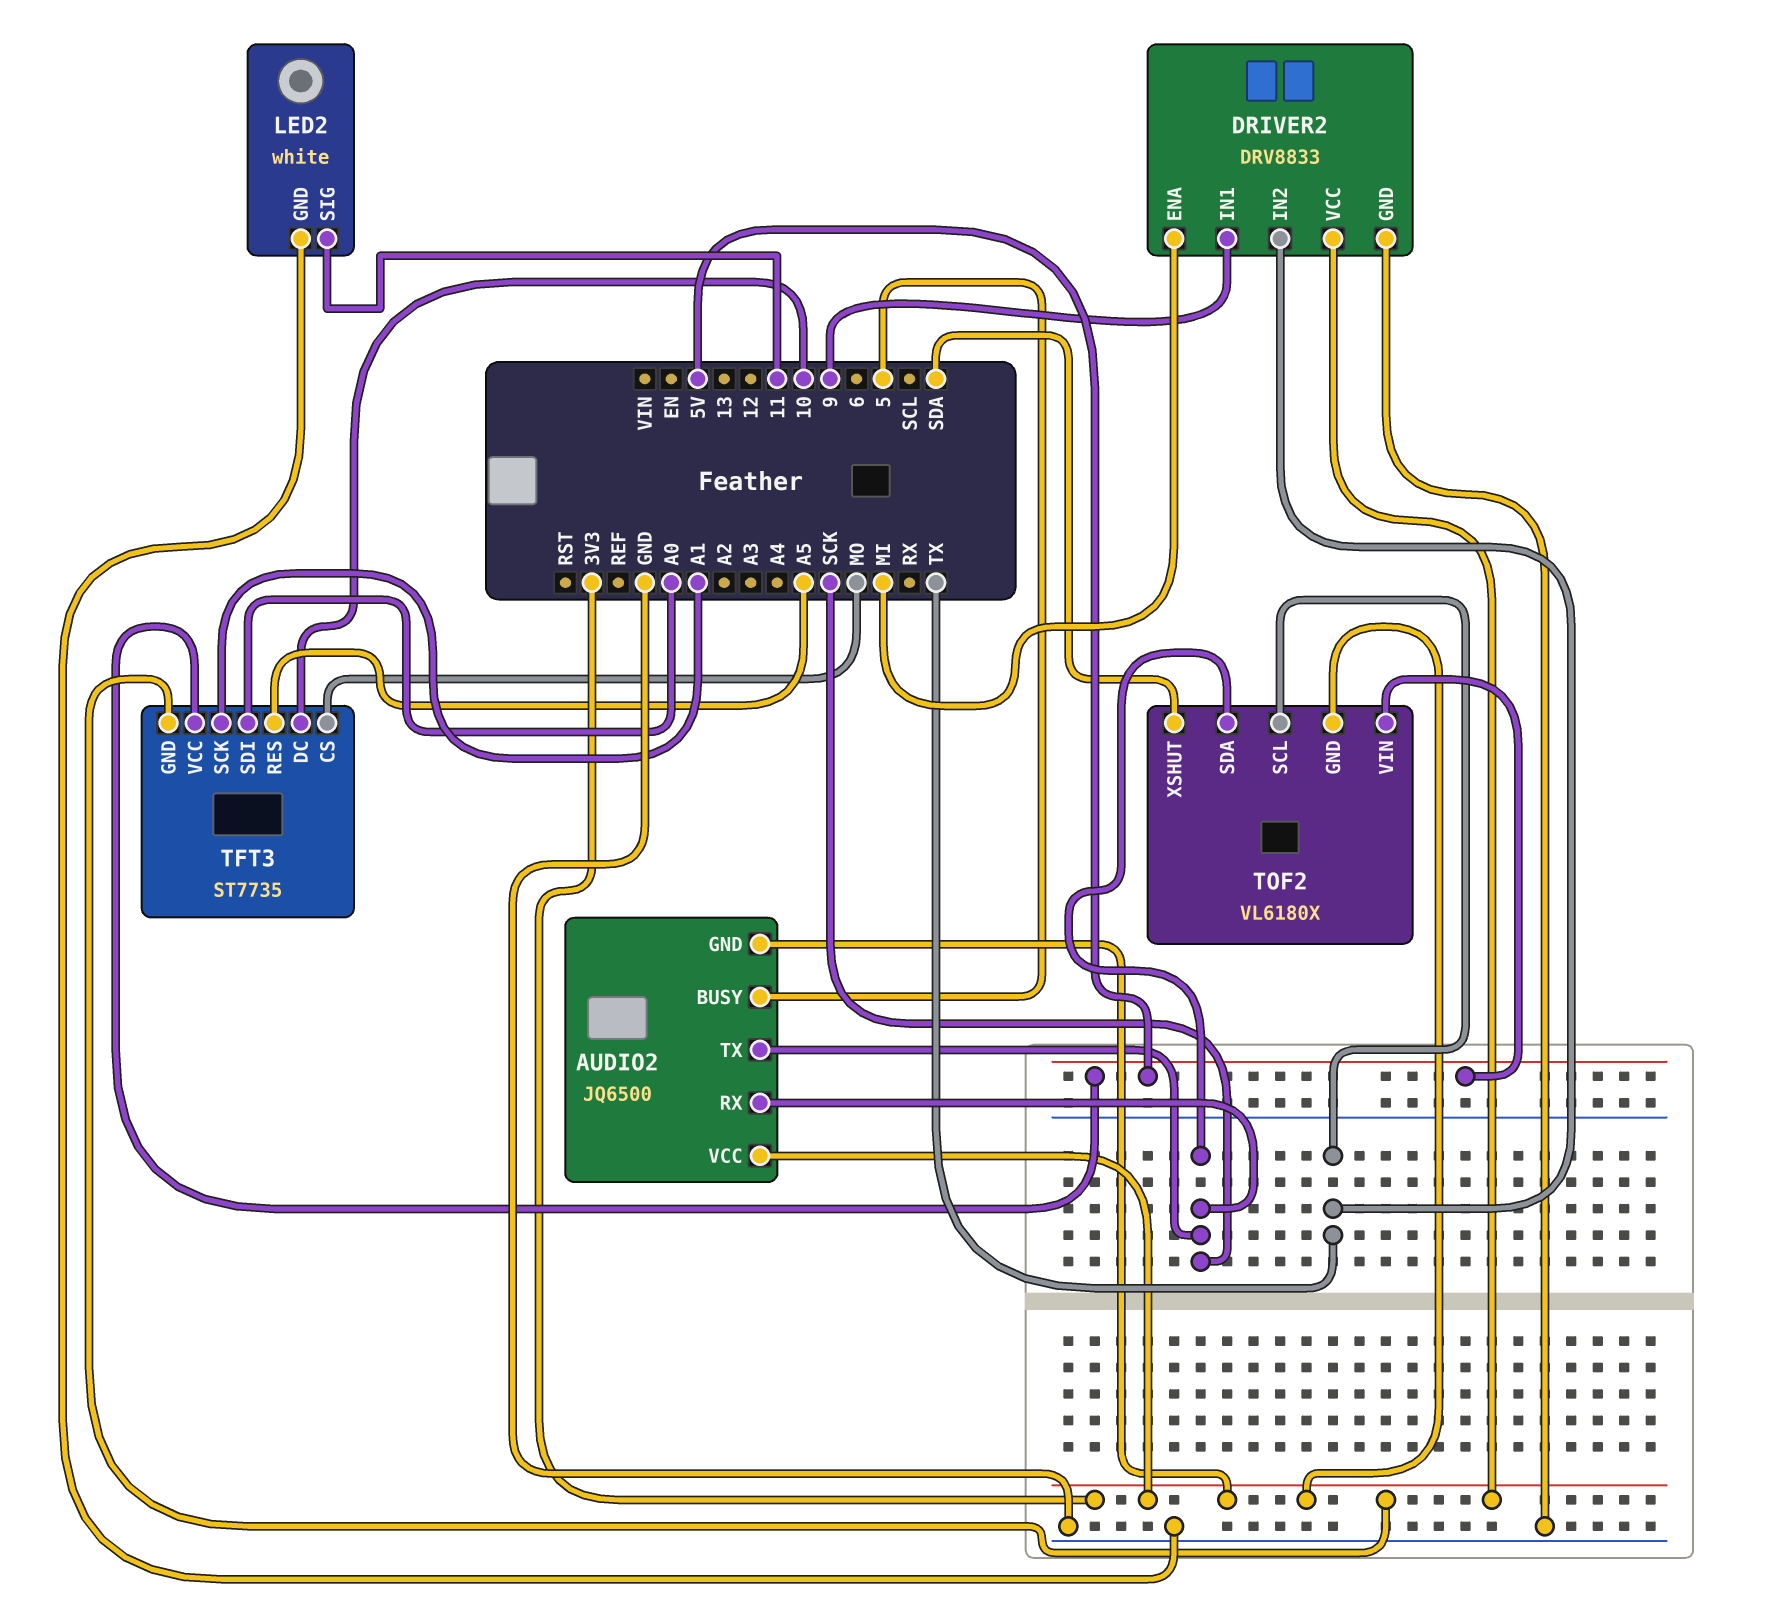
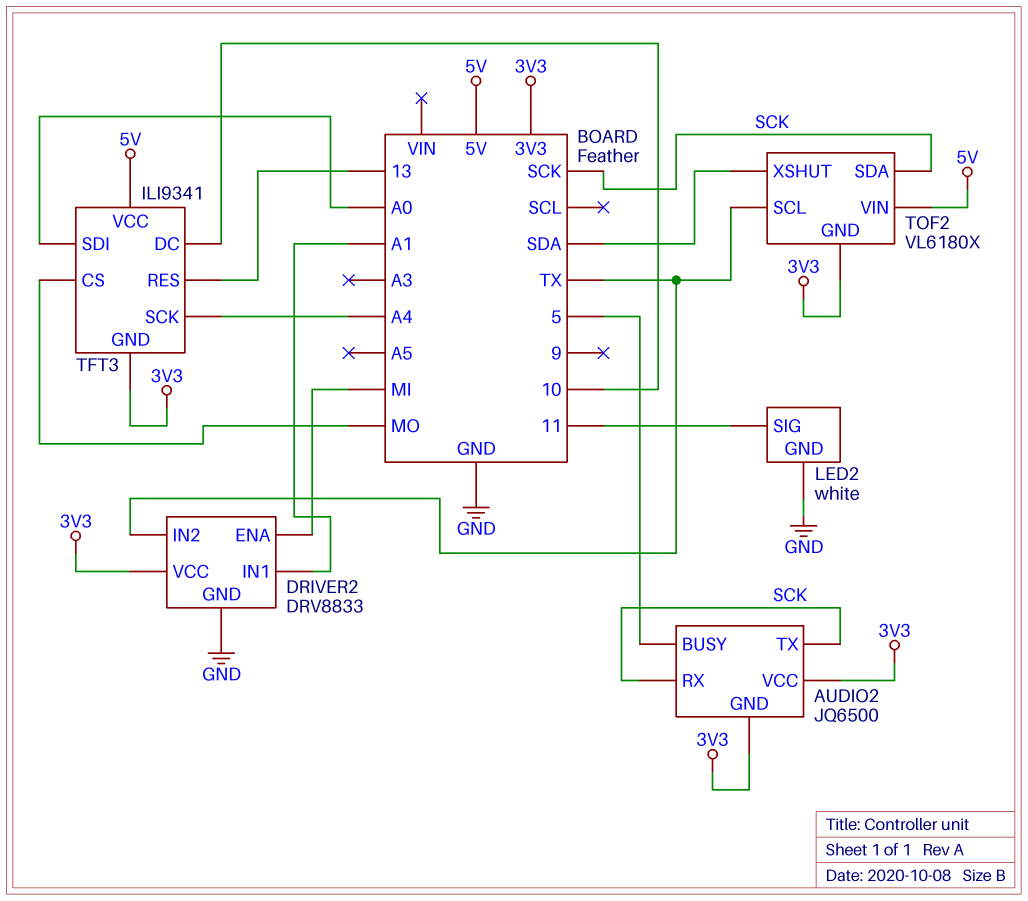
DRIVER2 pin IN1: 9 -> A1
TFT3: ST7735 -> ILI9341
TFT3 pin RES: A5 -> 13
TFT3 pin SCK: A1 -> A4

